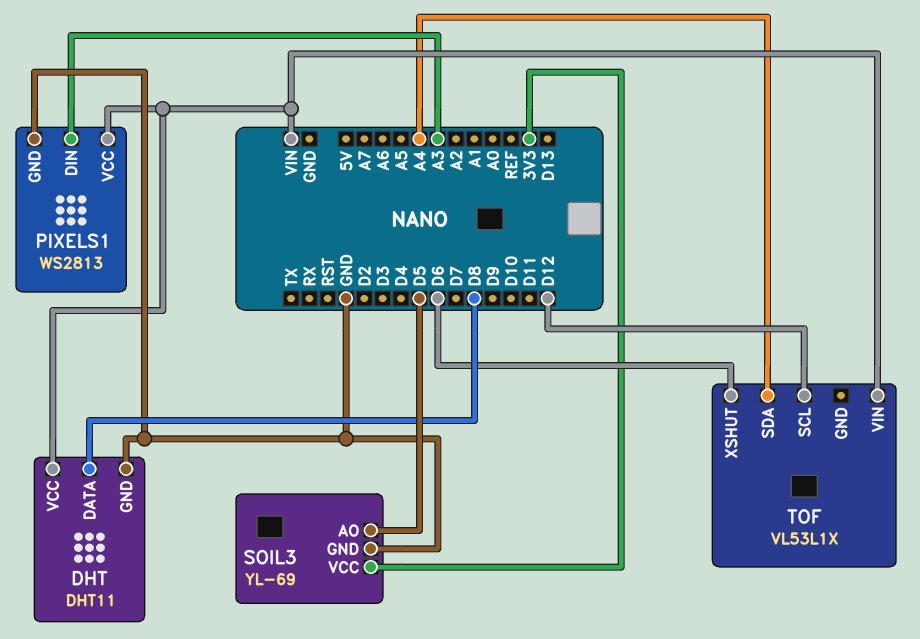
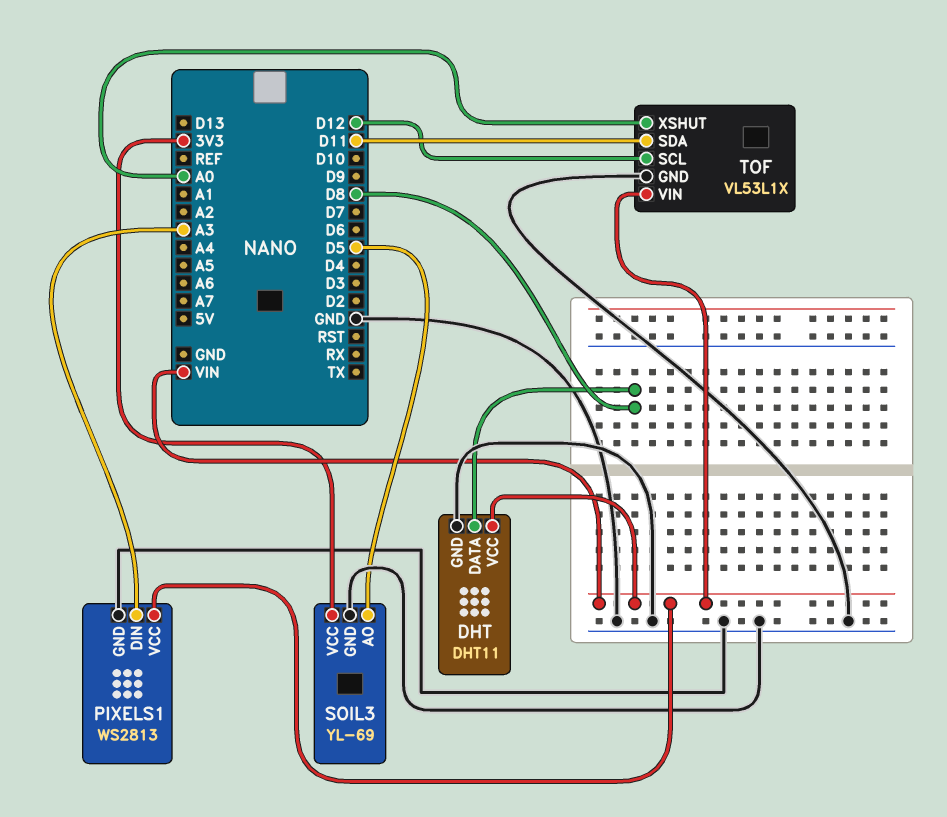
TOF pin GND: none -> GND
TOF pin SDA: A4 -> D11
TOF pin XSHUT: D6 -> A0

